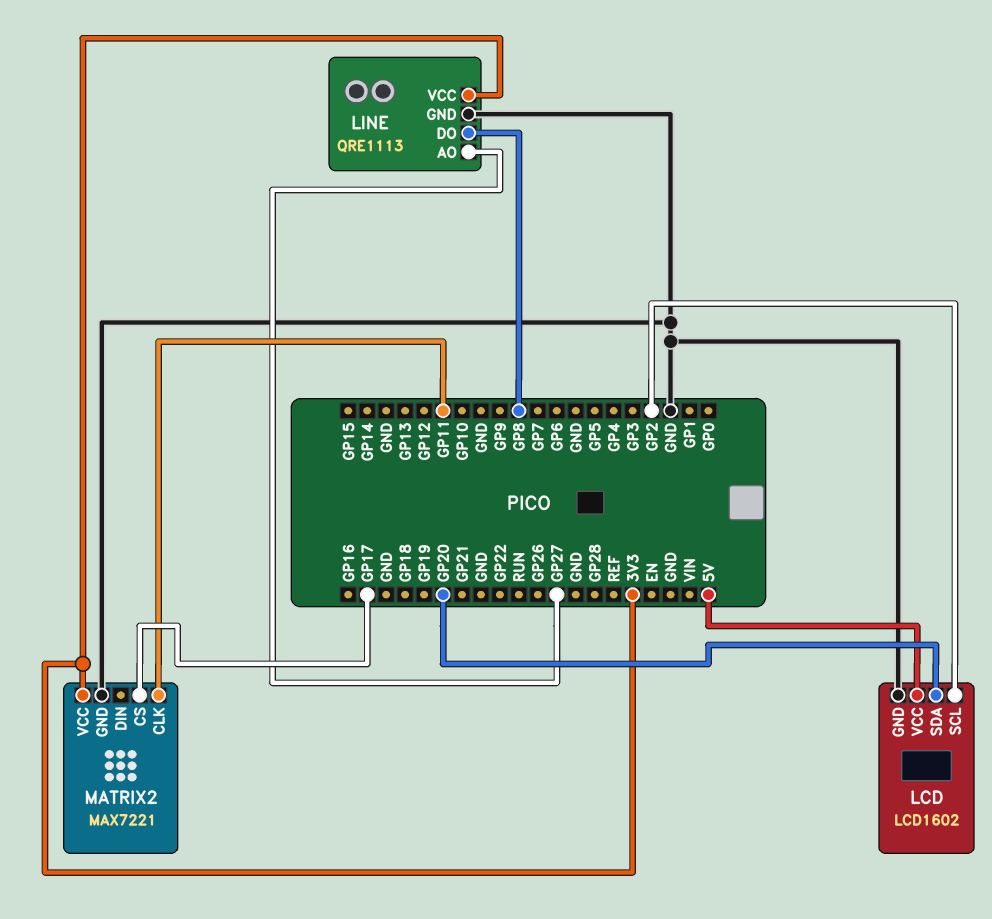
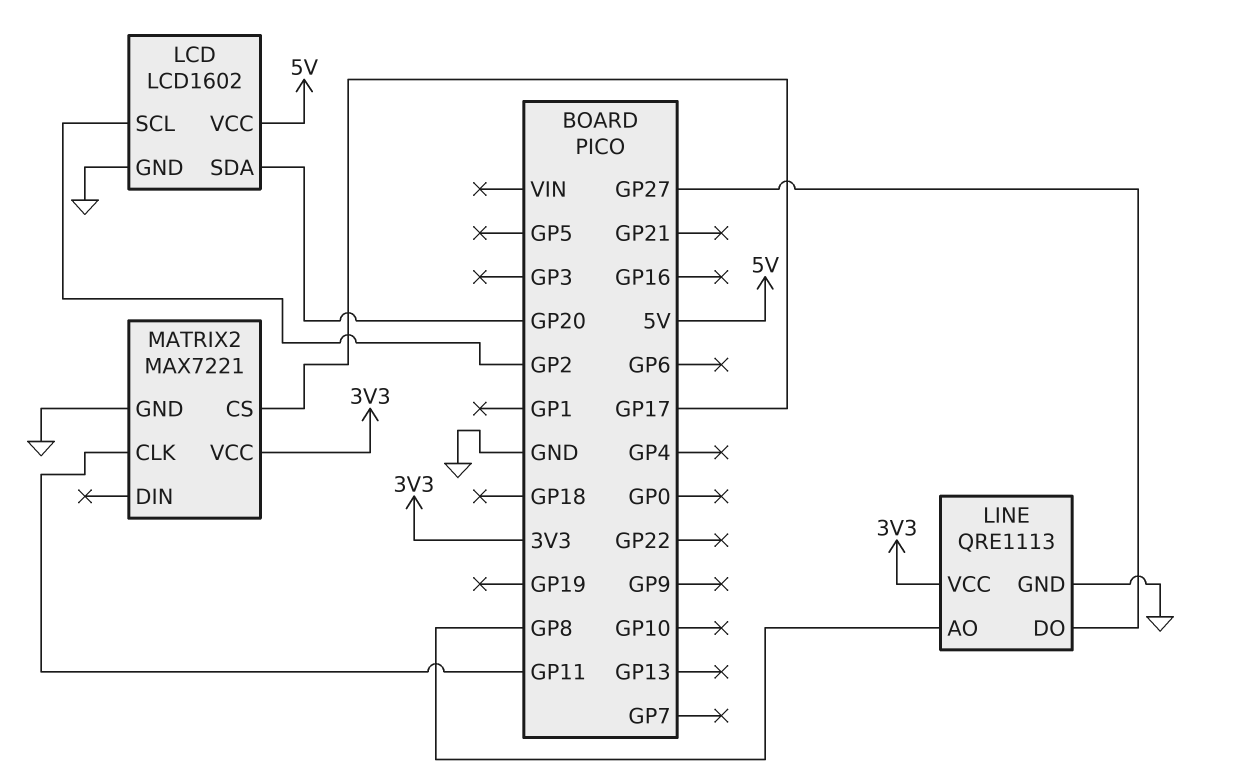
LINE pin AO: GP27 -> GP8
LINE pin DO: GP8 -> GP27

